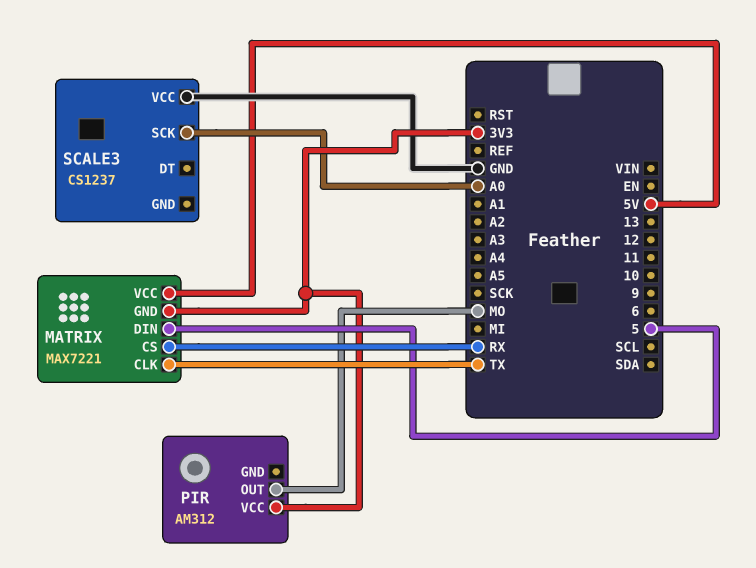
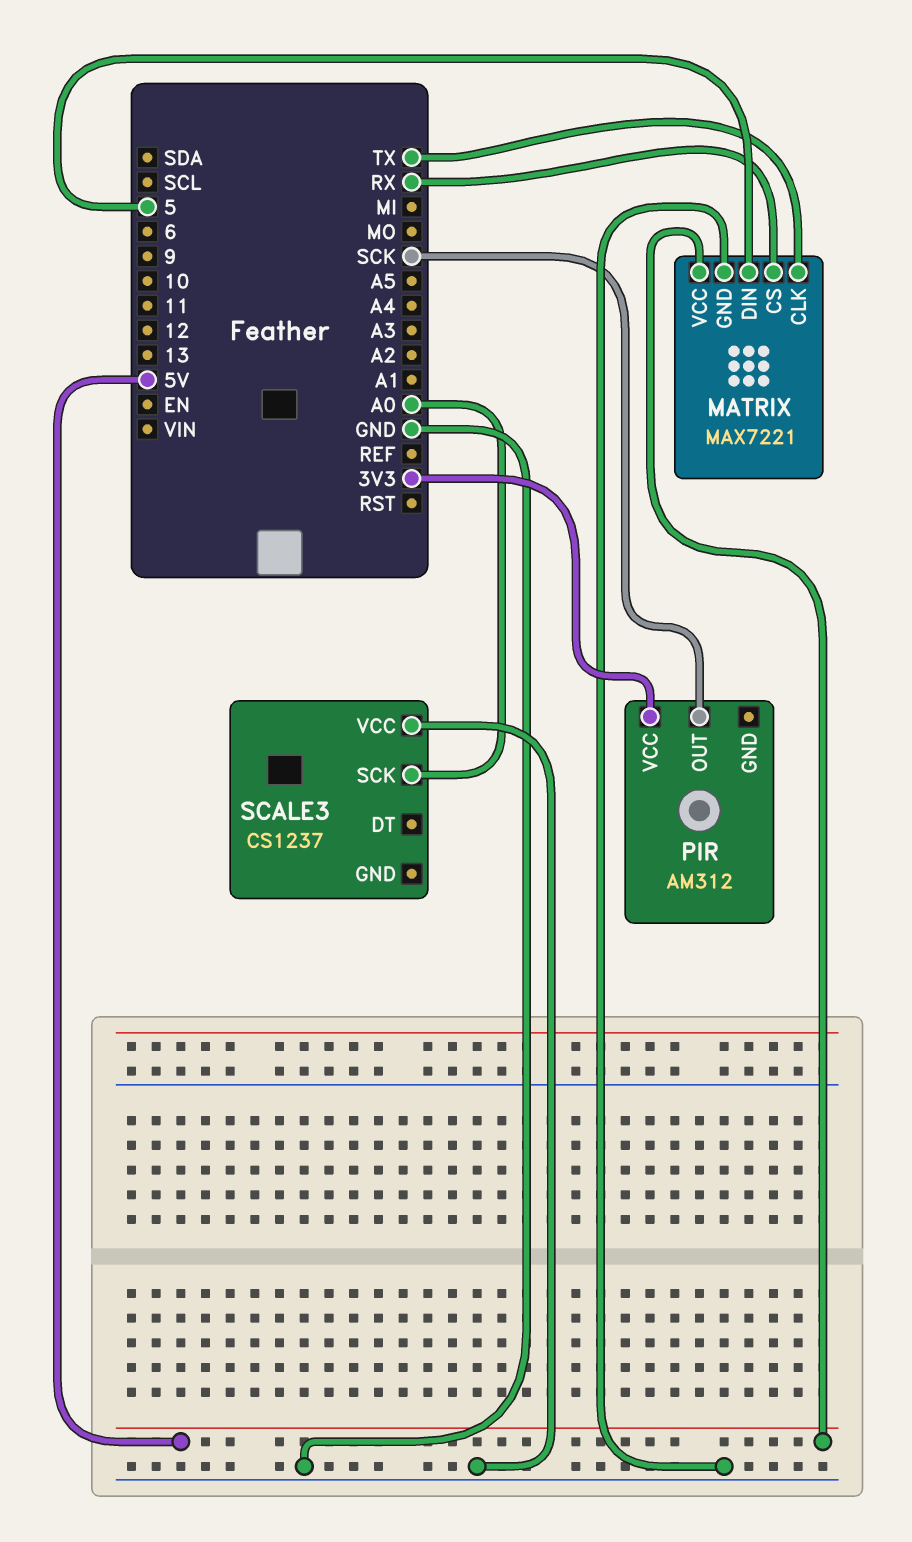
MATRIX pin GND: 3V3 -> GND
PIR pin OUT: MO -> SCK

